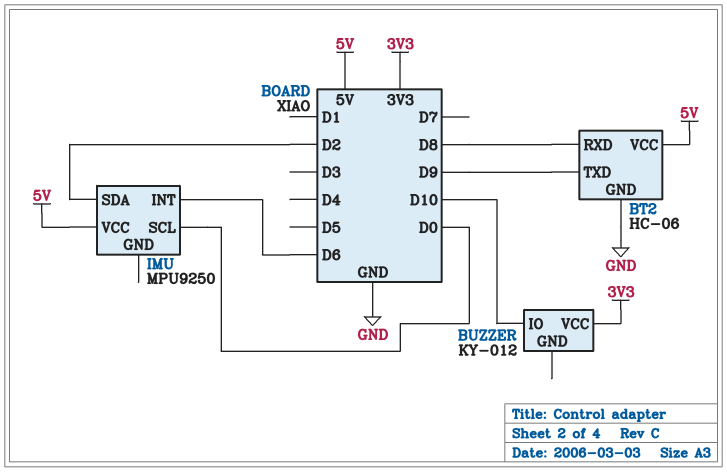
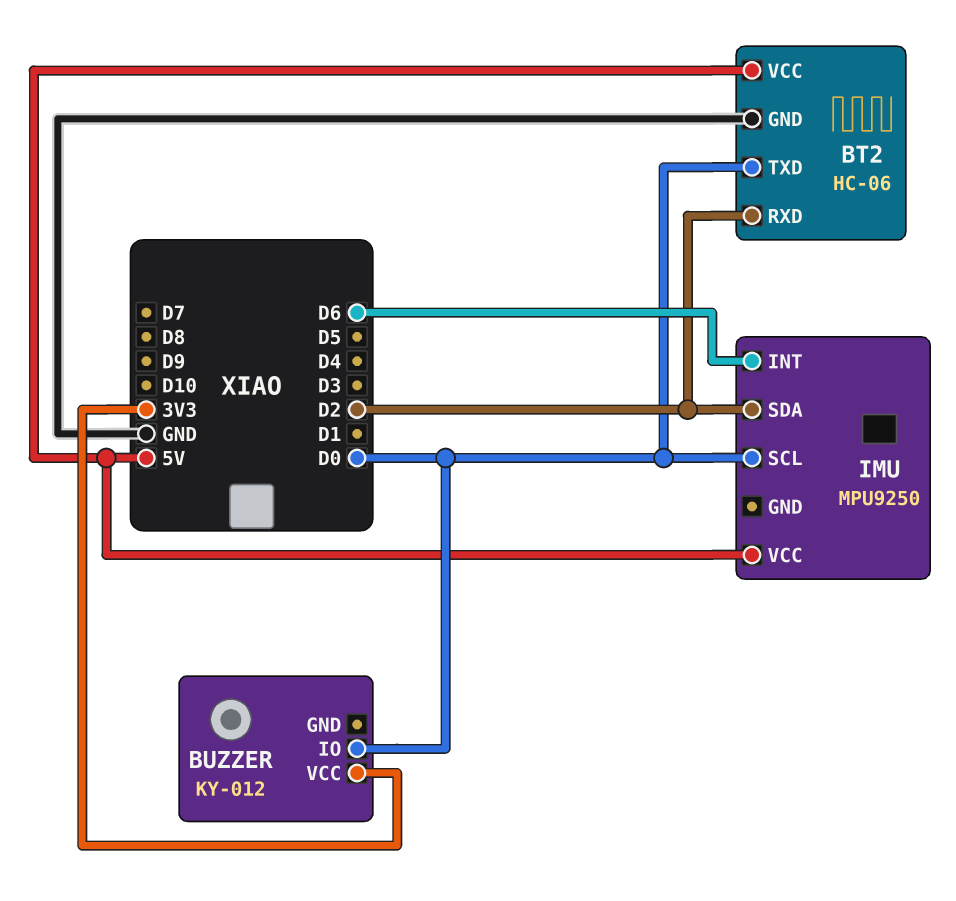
BT2 pin RXD: D8 -> D2
BT2 pin TXD: D9 -> D0
BUZZER pin IO: D10 -> D0

